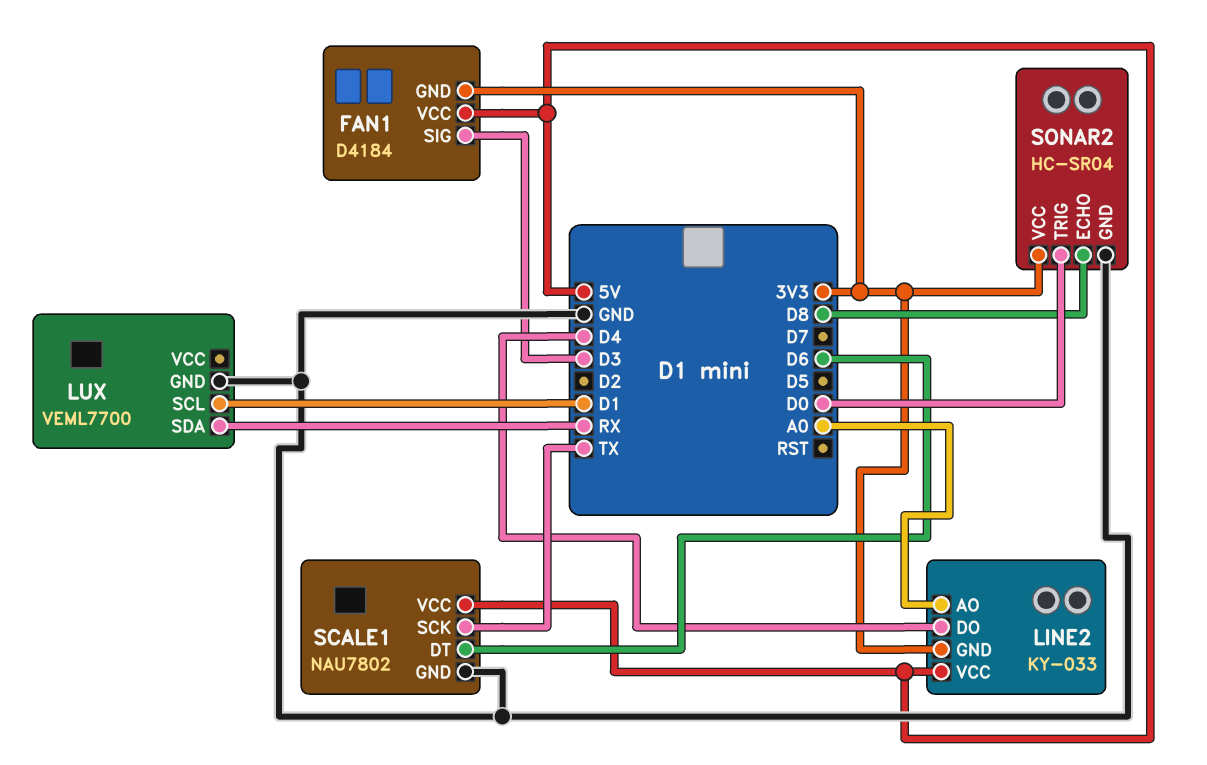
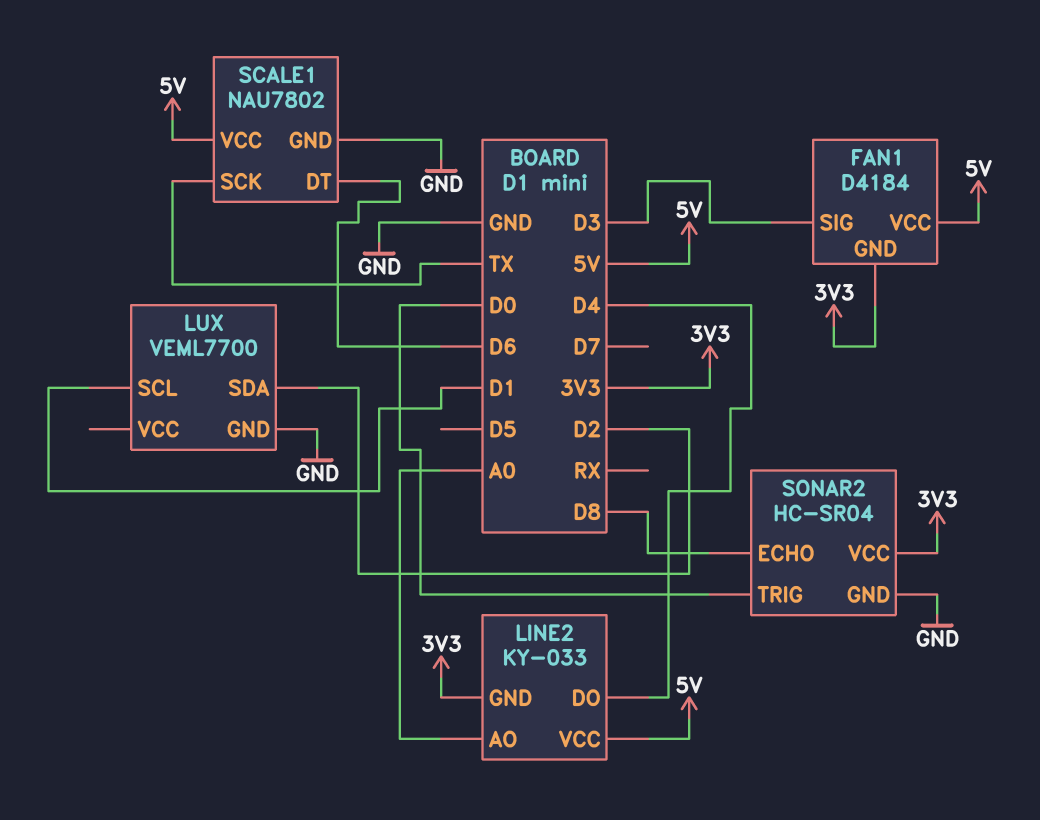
LUX pin SDA: RX -> D2

